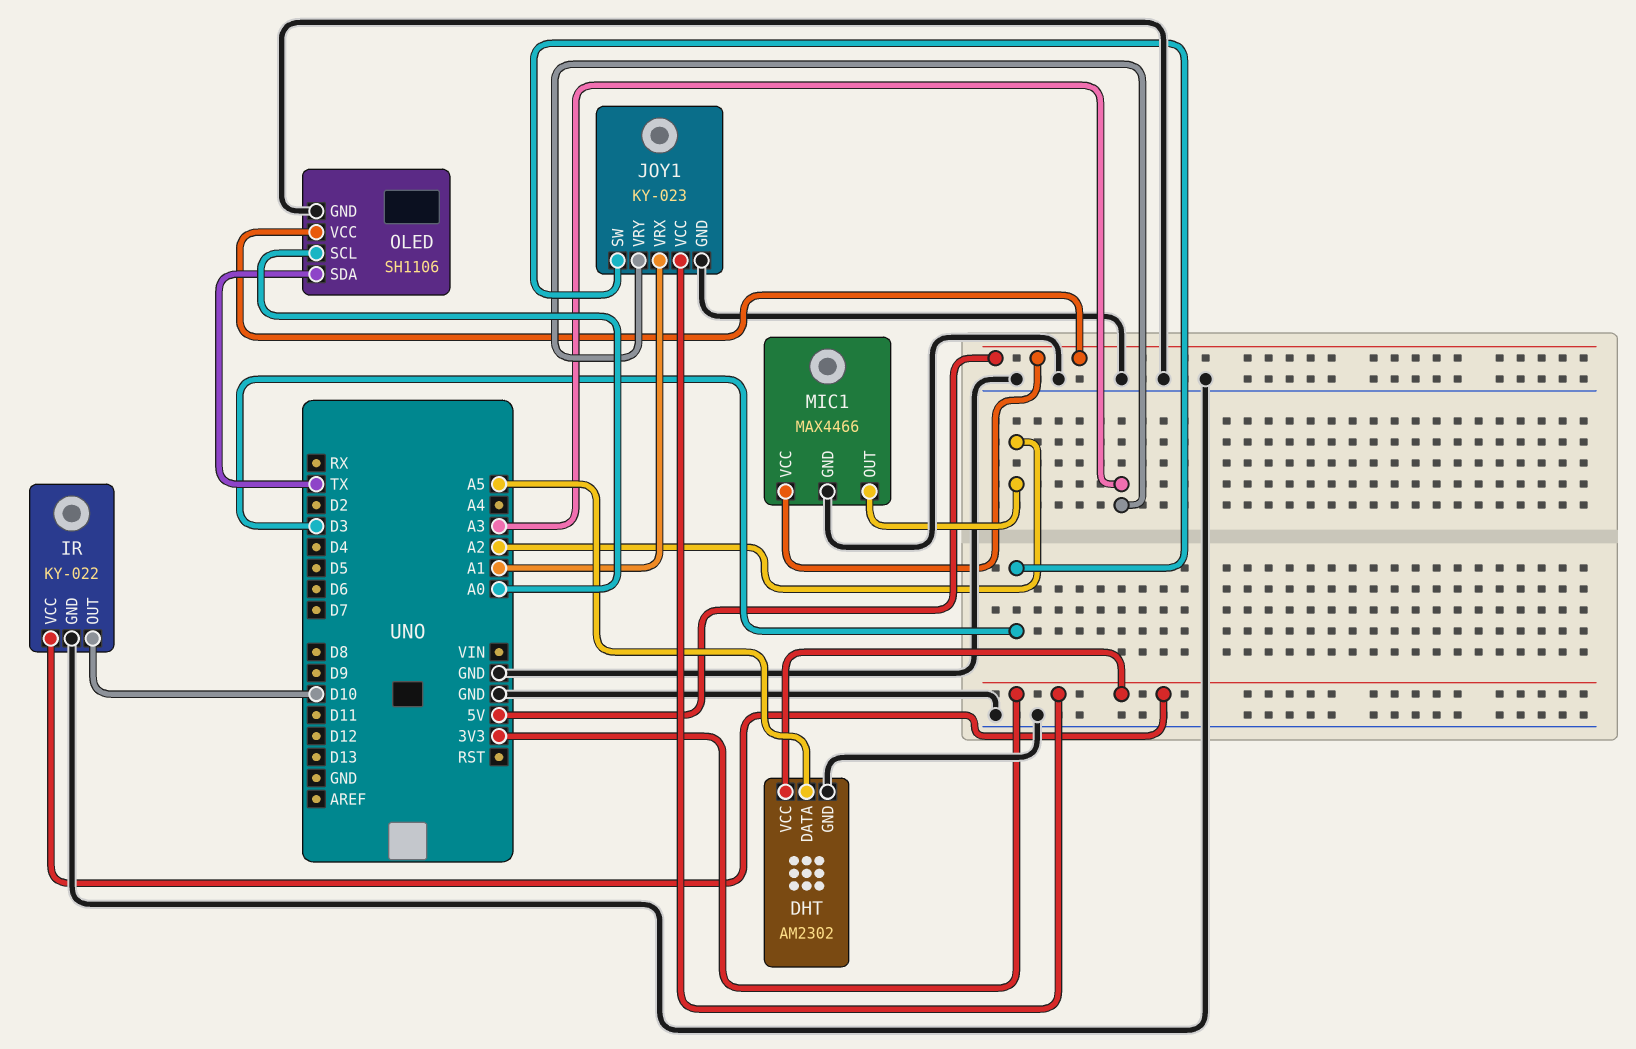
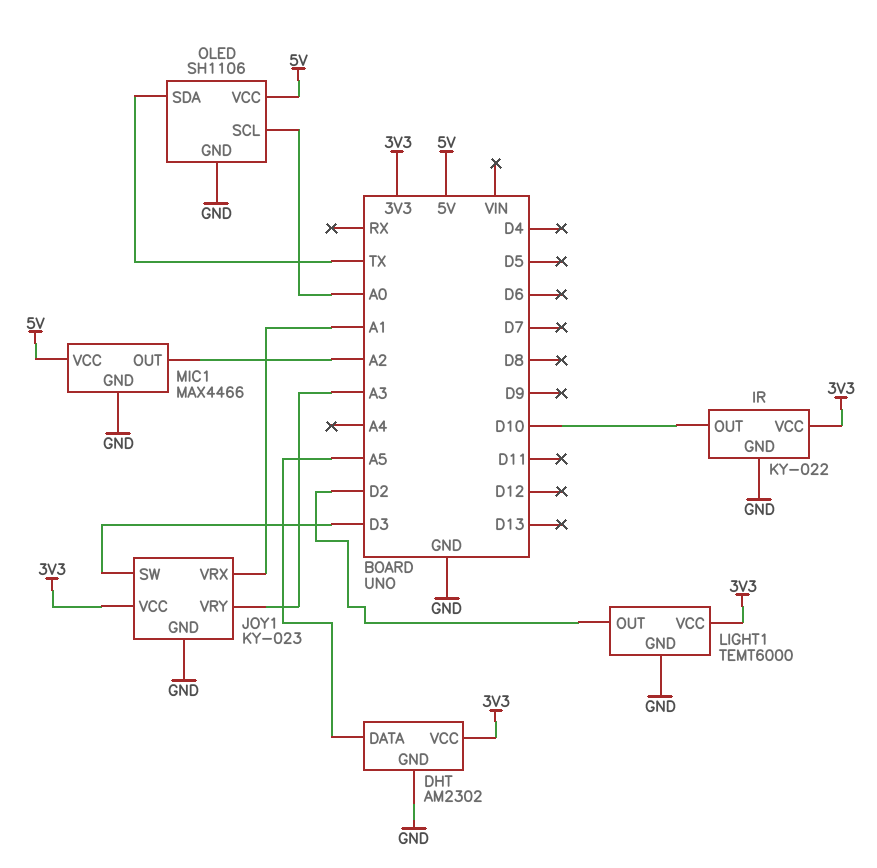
LIGHT1: none -> TEMT6000
LIGHT1 pin GND: none -> GND
LIGHT1 pin OUT: none -> D2
LIGHT1 pin VCC: none -> 3V3

